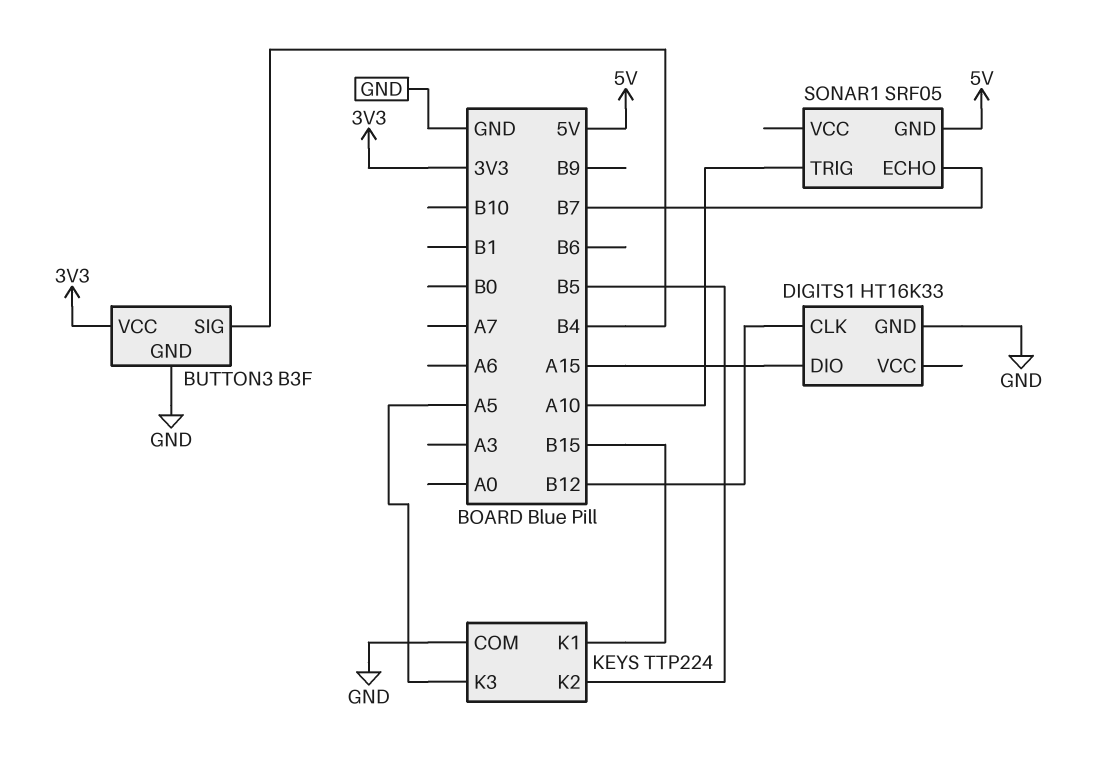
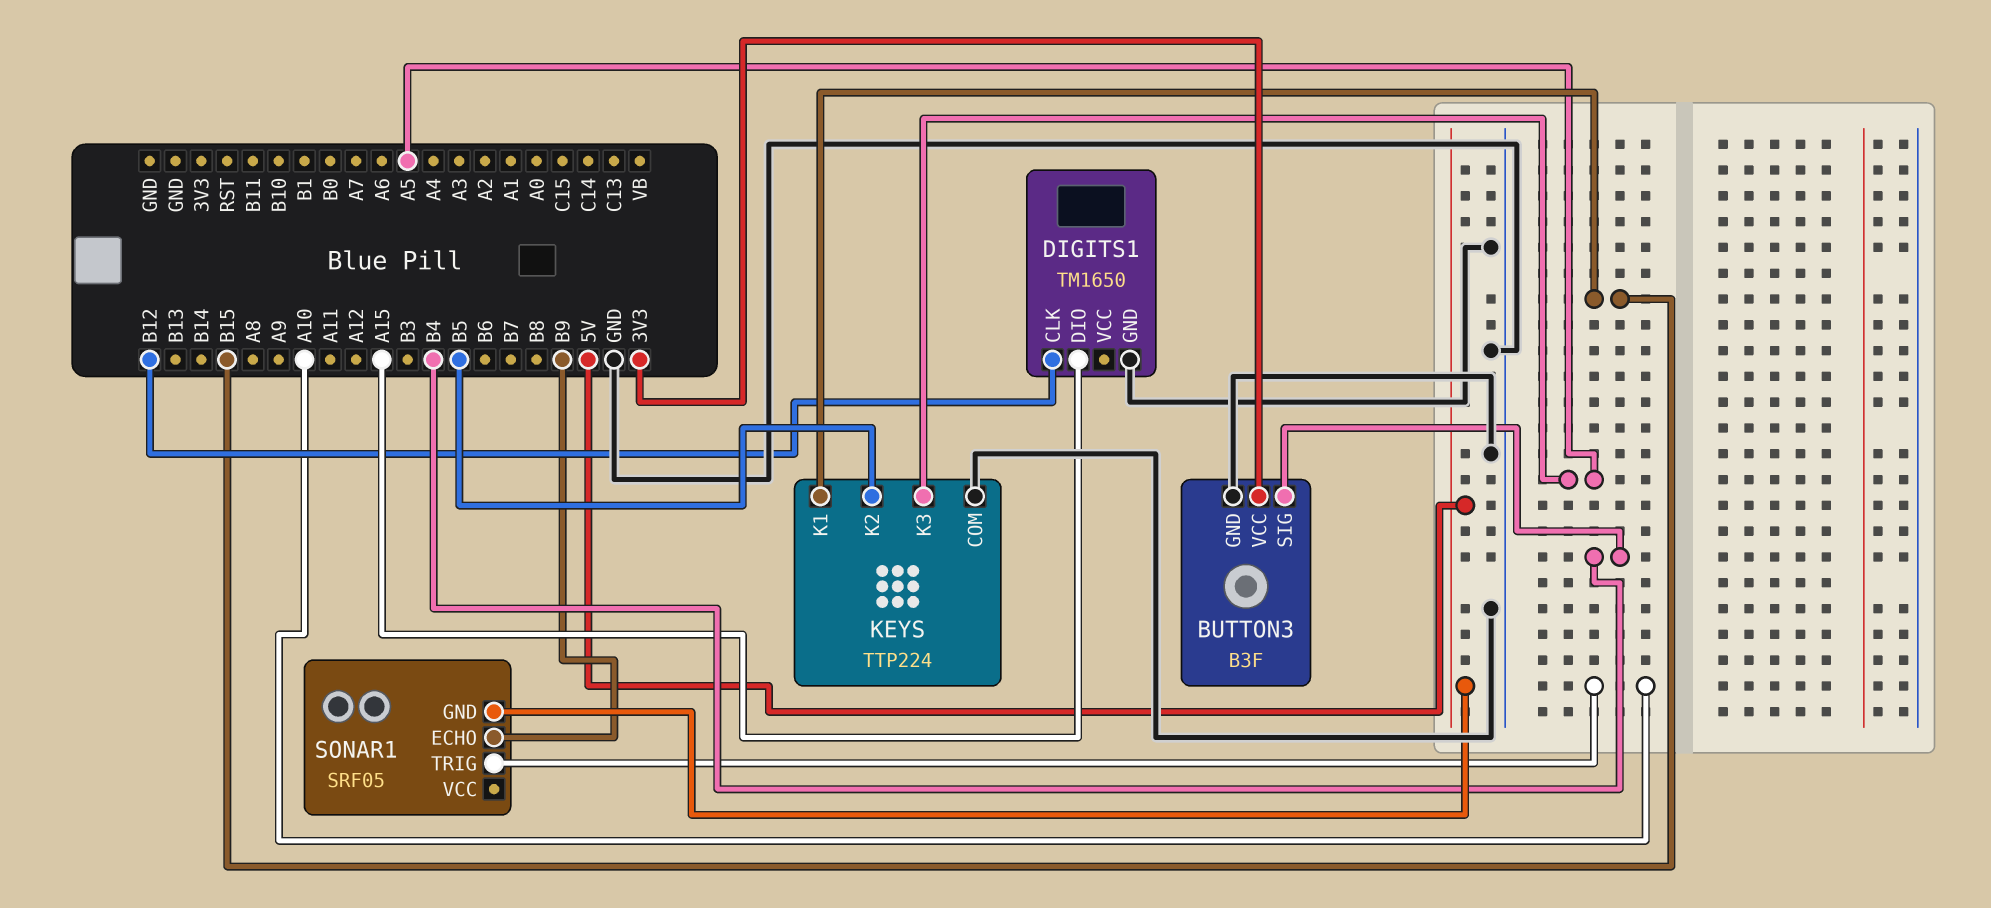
DIGITS1: HT16K33 -> TM1650
SONAR1 pin ECHO: B7 -> B9

